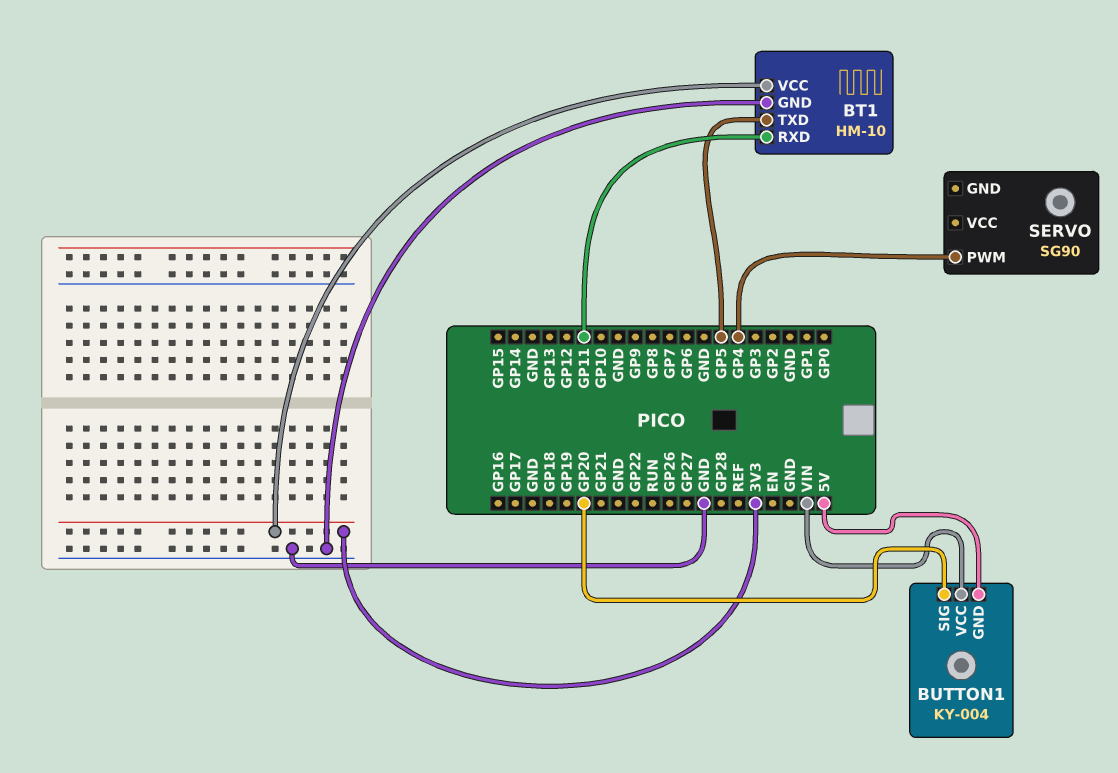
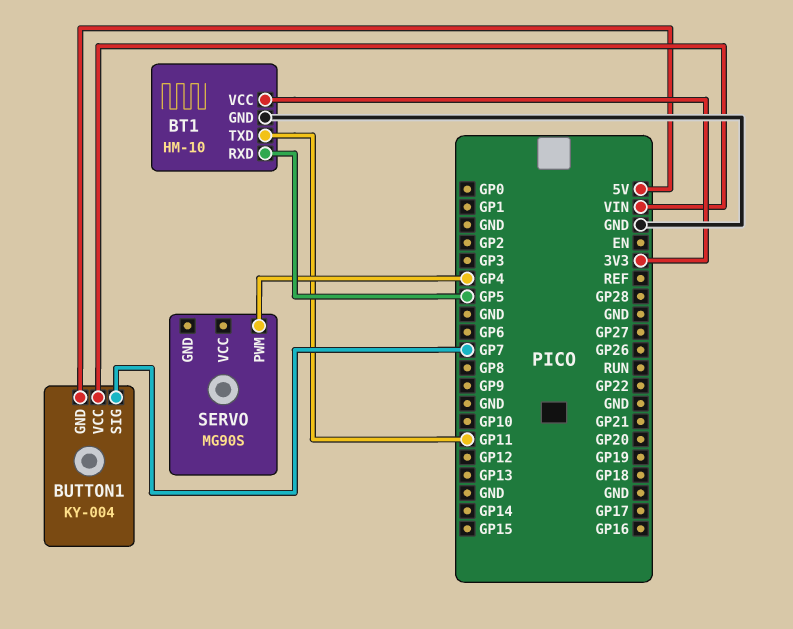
BT1 pin RXD: GP11 -> GP5
BT1 pin TXD: GP5 -> GP11
BUTTON1 pin SIG: GP20 -> GP7
SERVO: SG90 -> MG90S

